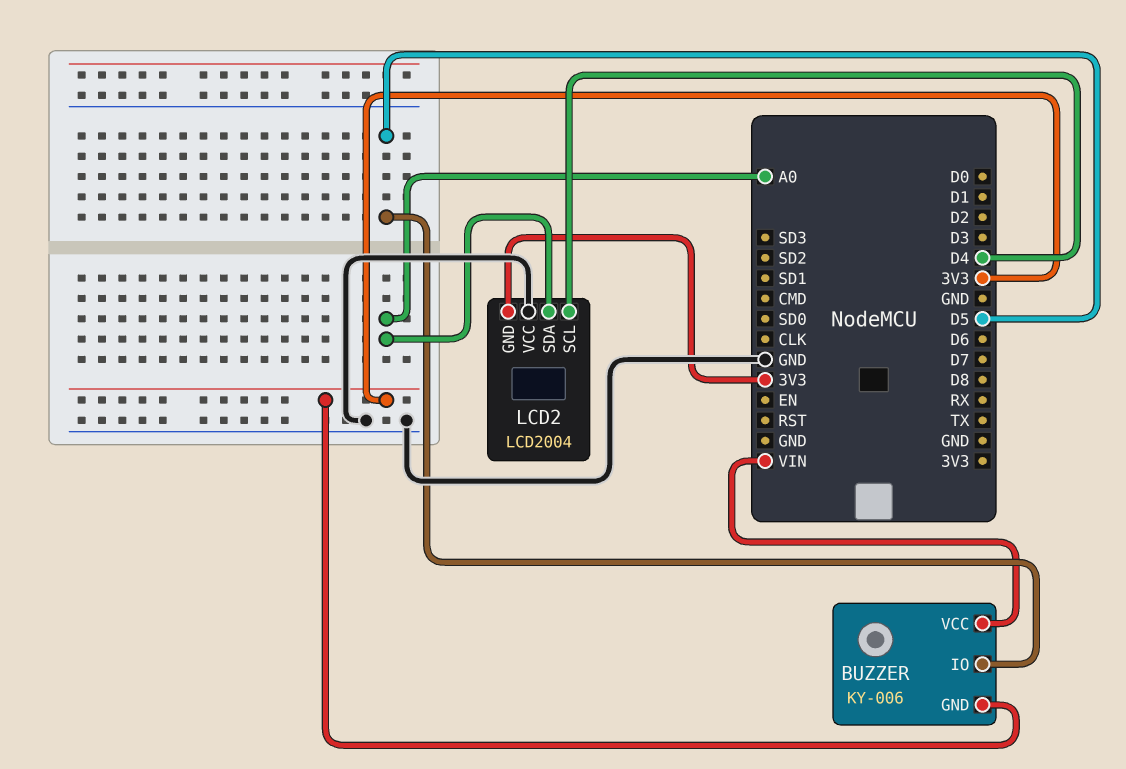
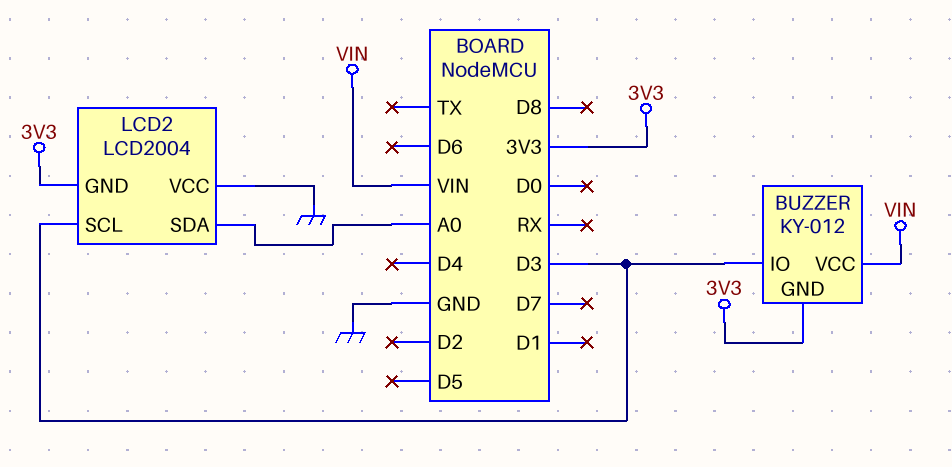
BUZZER: KY-006 -> KY-012
BUZZER pin IO: D5 -> D3
LCD2 pin SCL: D4 -> D3

